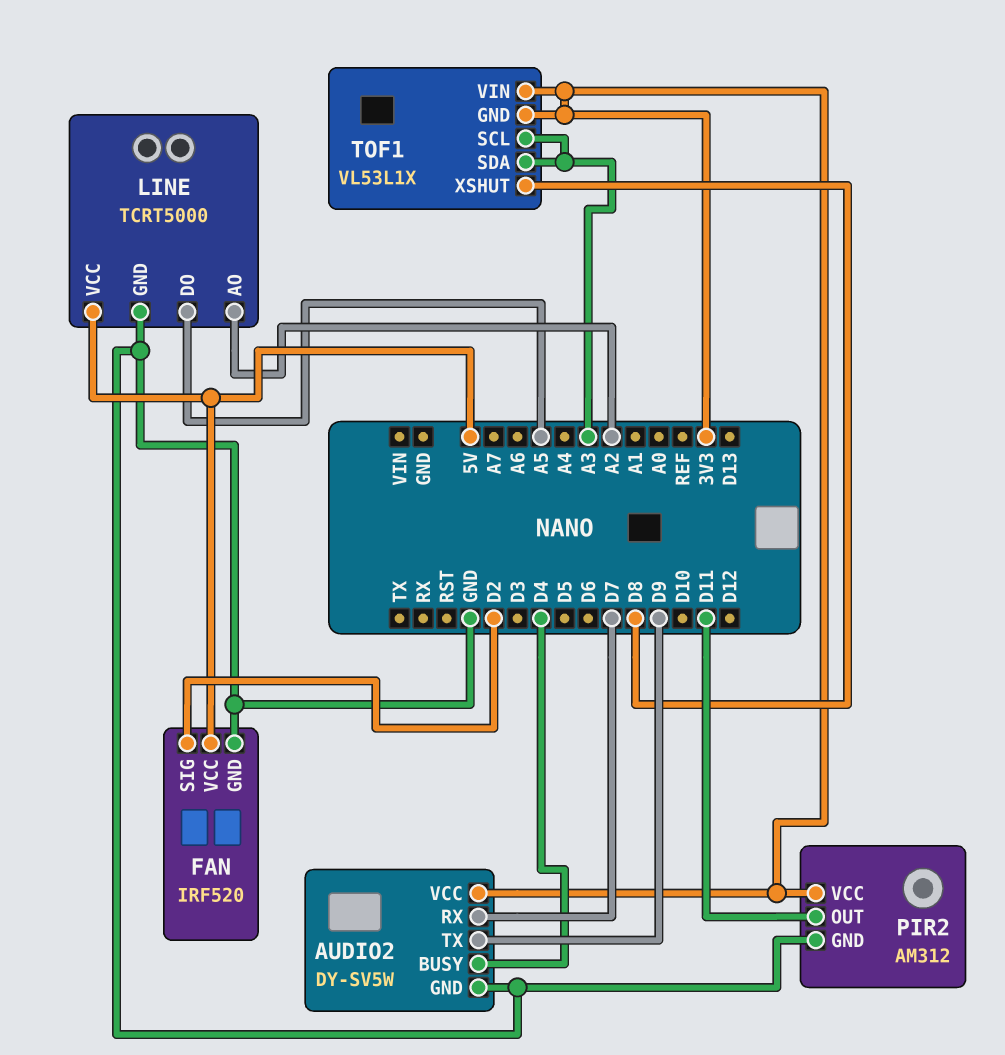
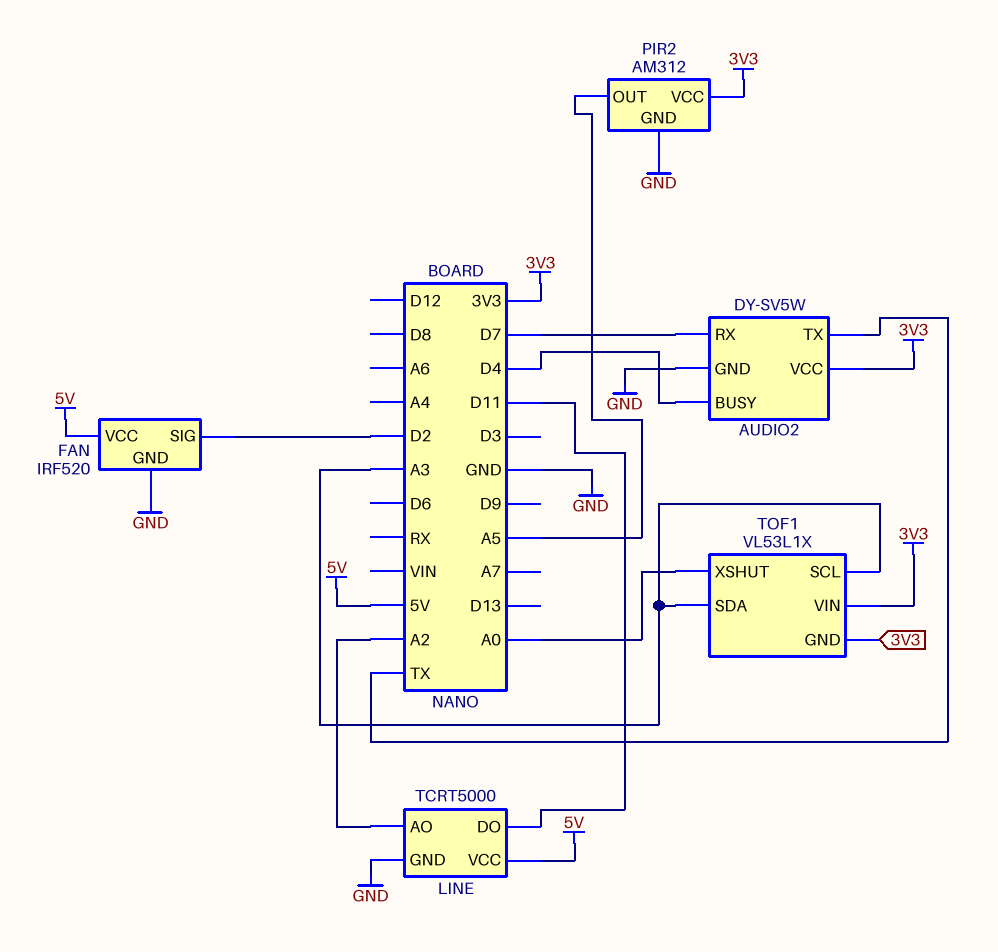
AUDIO2 pin TX: D9 -> TX
LINE pin DO: A5 -> D11
PIR2 pin OUT: D11 -> A5
TOF1 pin XSHUT: D8 -> A0

